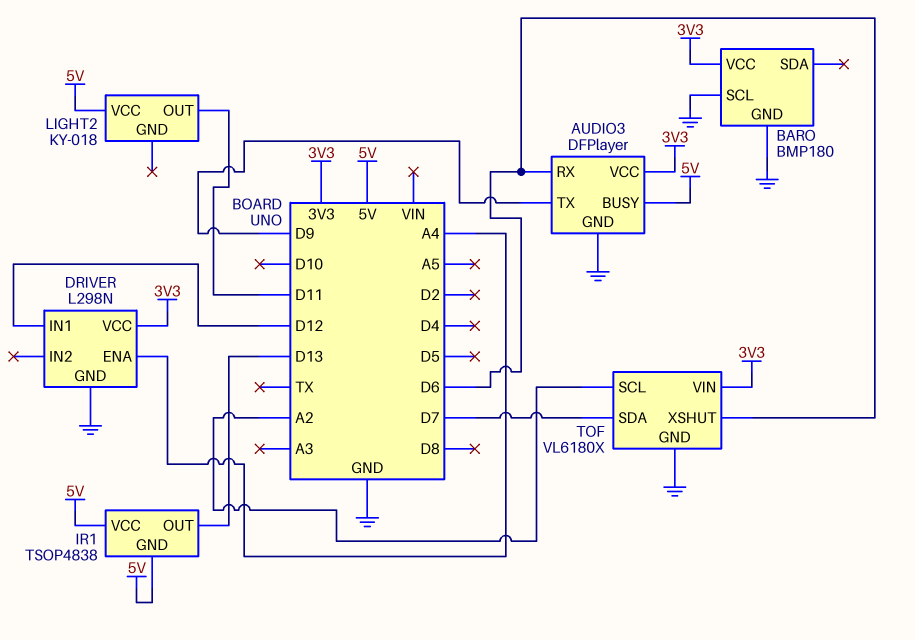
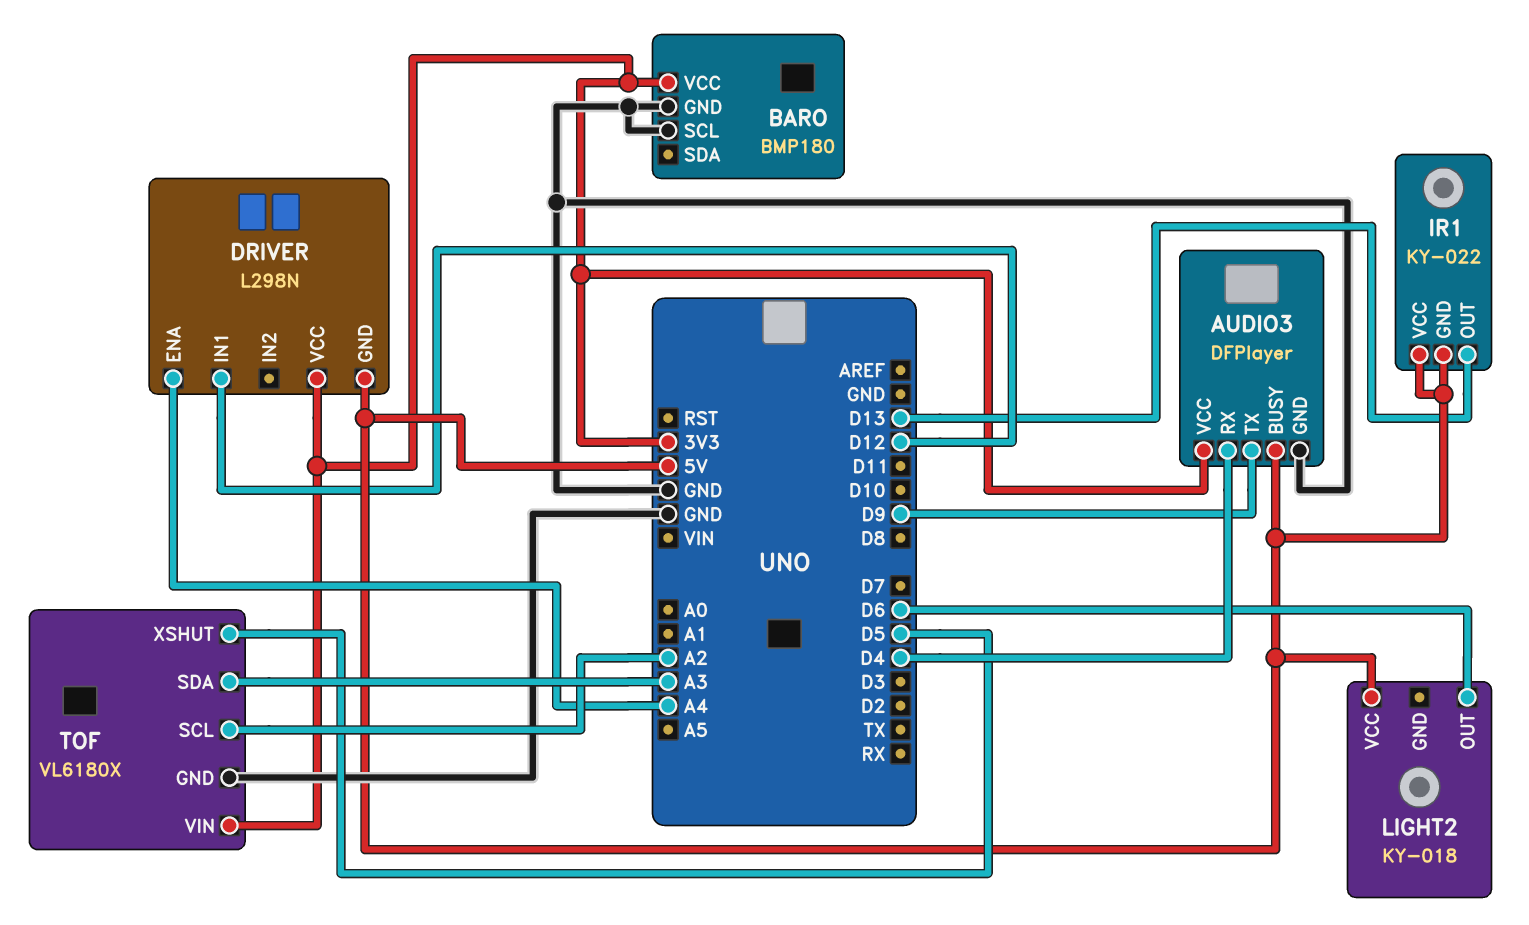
AUDIO3 pin RX: D6 -> D4
DRIVER pin GND: GND -> 5V
IR1: TSOP4838 -> KY-022
LIGHT2 pin OUT: D11 -> D6
TOF pin SDA: D7 -> A3
TOF pin XSHUT: D6 -> D5

